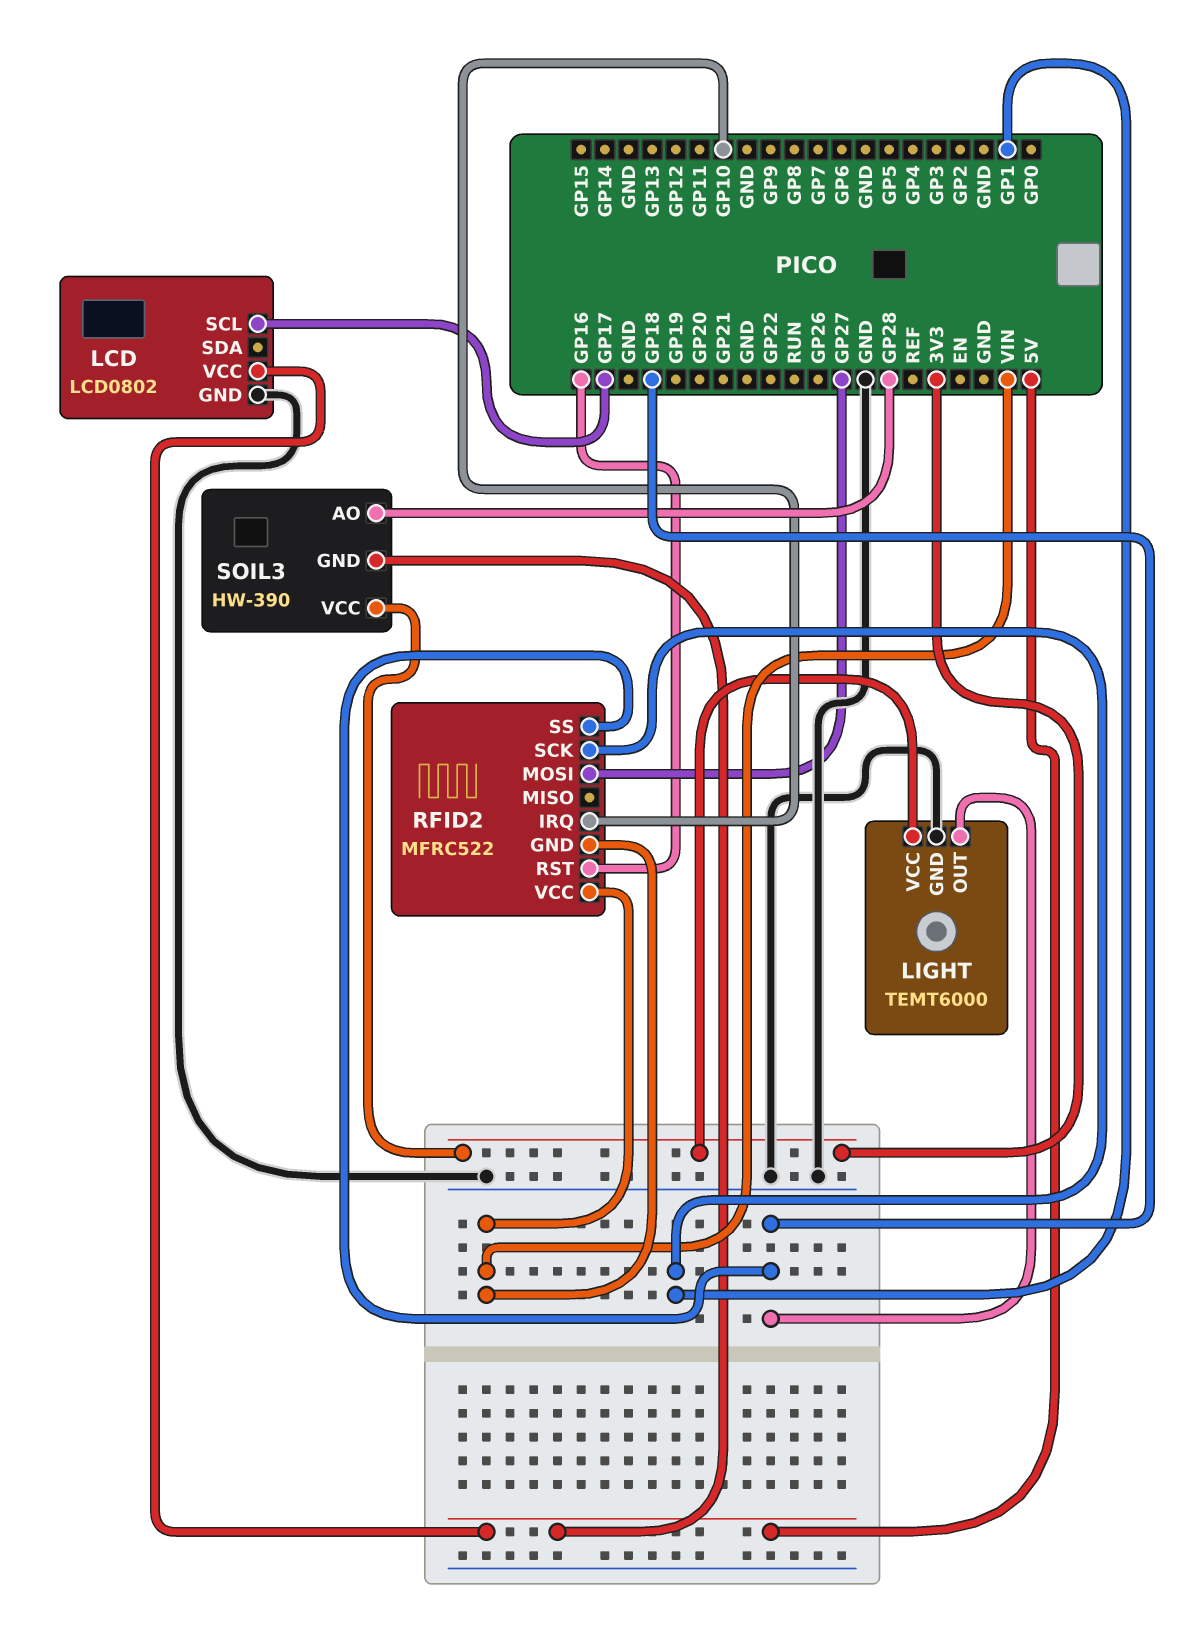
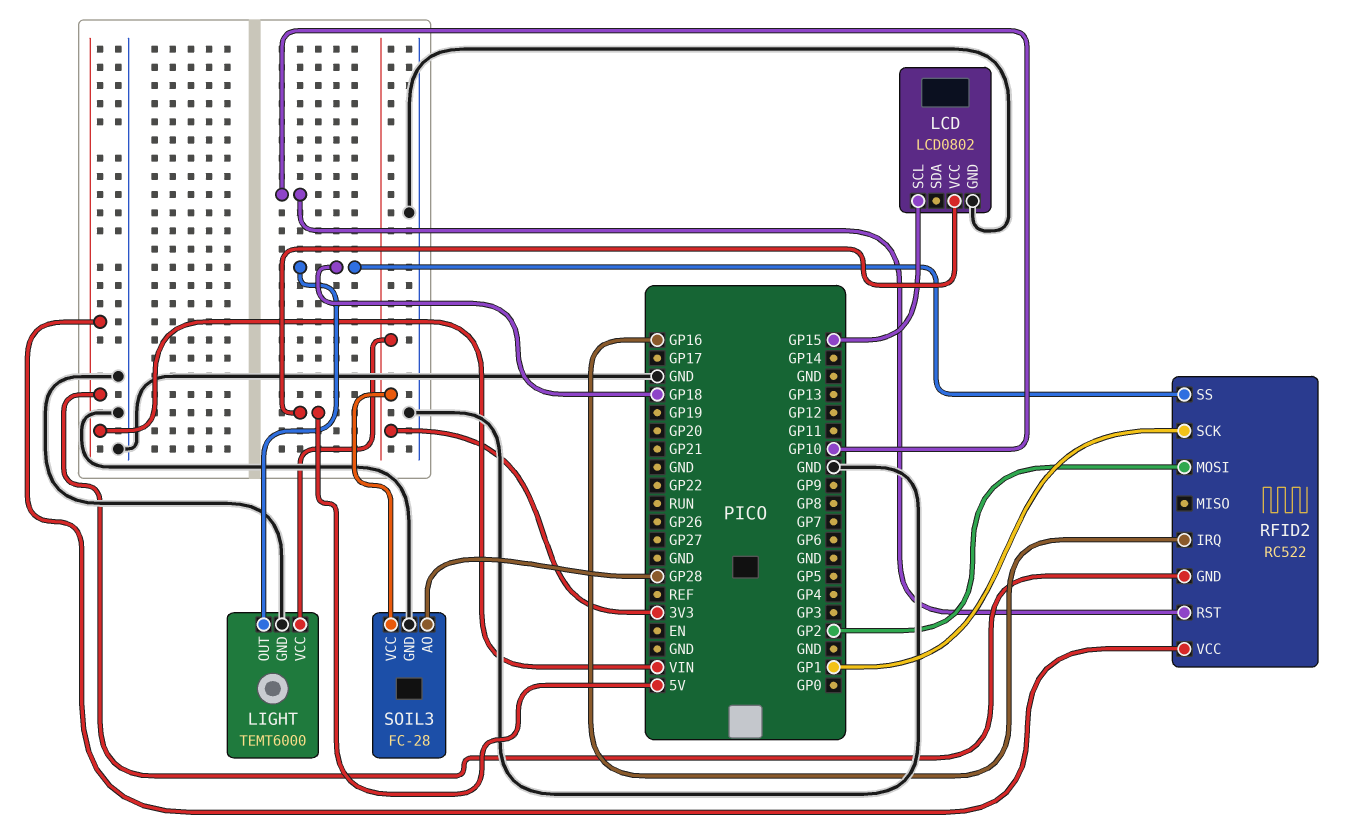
LCD pin SCL: GP17 -> GP15
RFID2: MFRC522 -> RC522
RFID2 pin IRQ: GP10 -> GP16
RFID2 pin MOSI: GP27 -> GP2
RFID2 pin RST: GP16 -> GP10
SOIL3: HW-390 -> FC-28
SOIL3 pin GND: 5V -> GND

